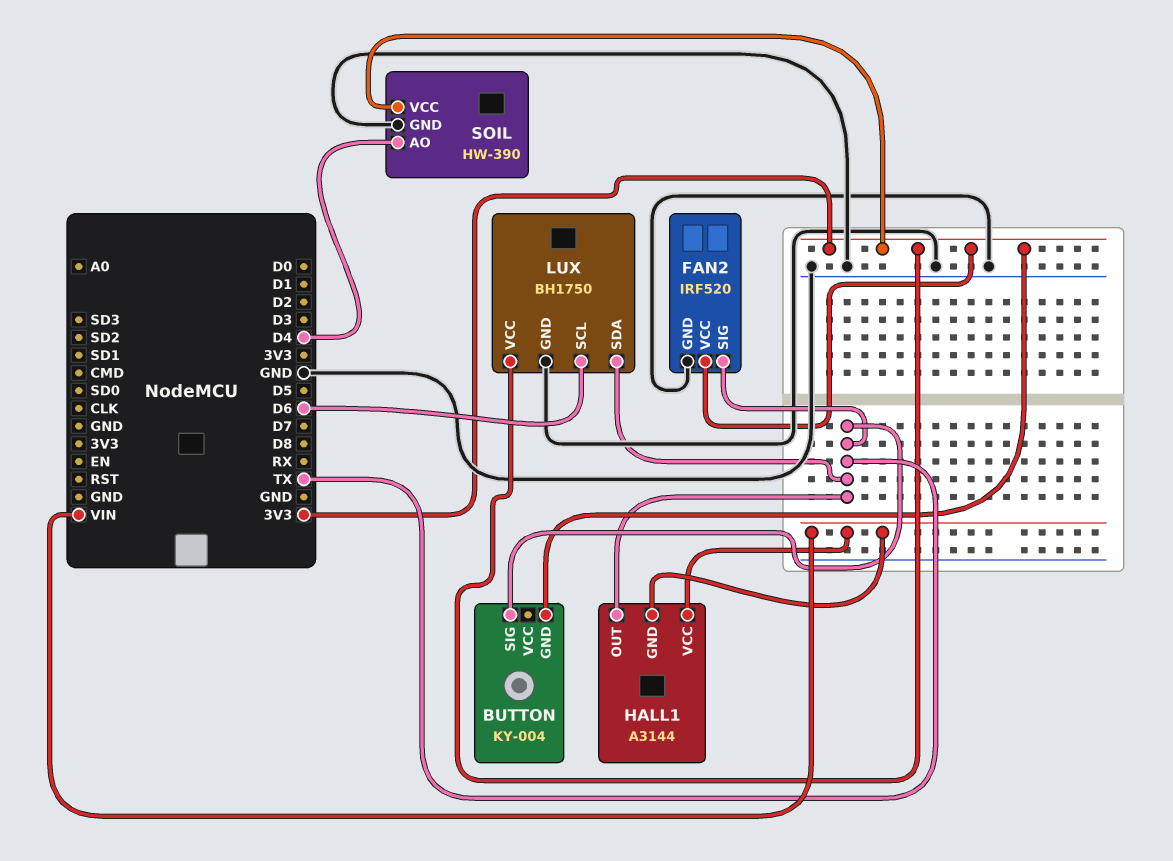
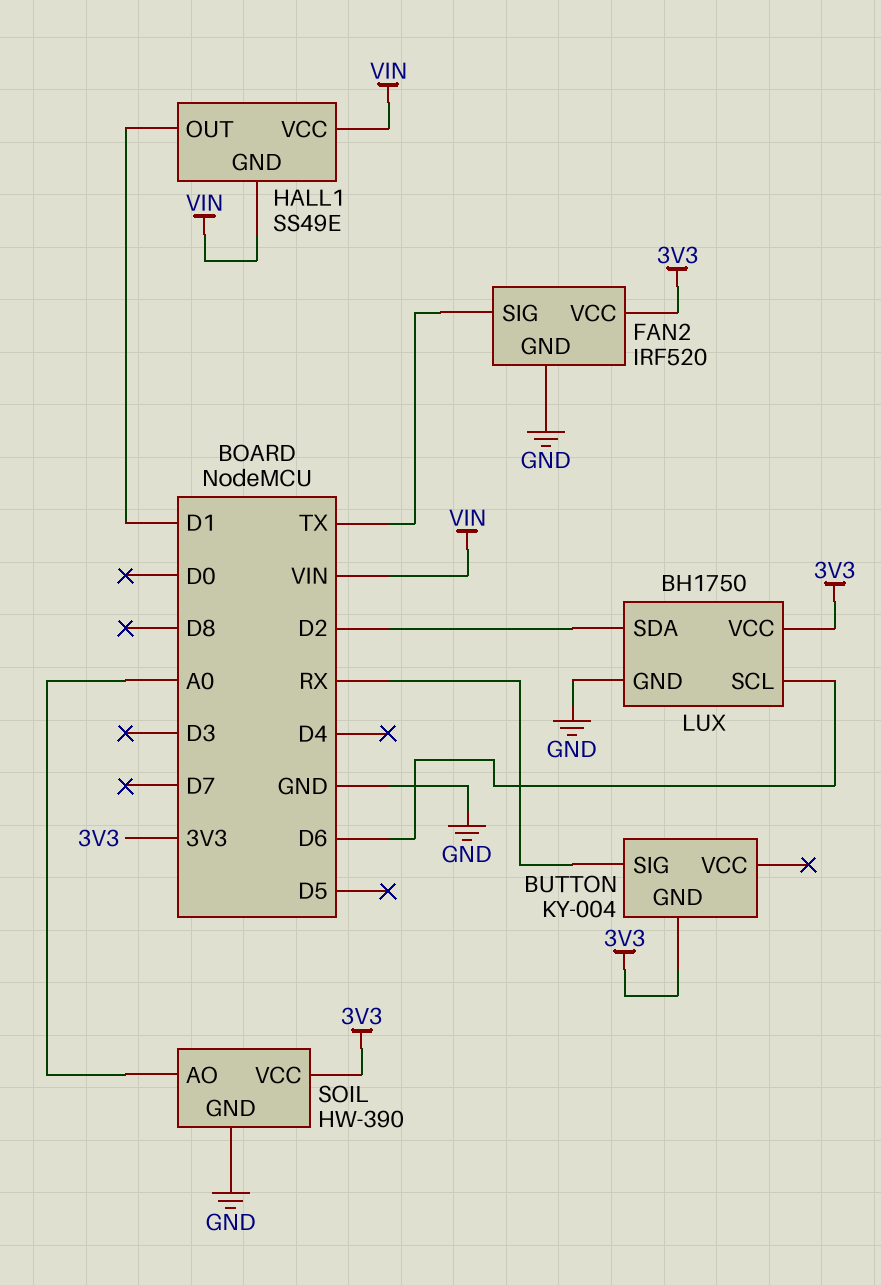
BUTTON pin SIG: TX -> RX
HALL1: A3144 -> SS49E
HALL1 pin OUT: TX -> D1
LUX pin SDA: TX -> D2
SOIL pin AO: D4 -> A0

